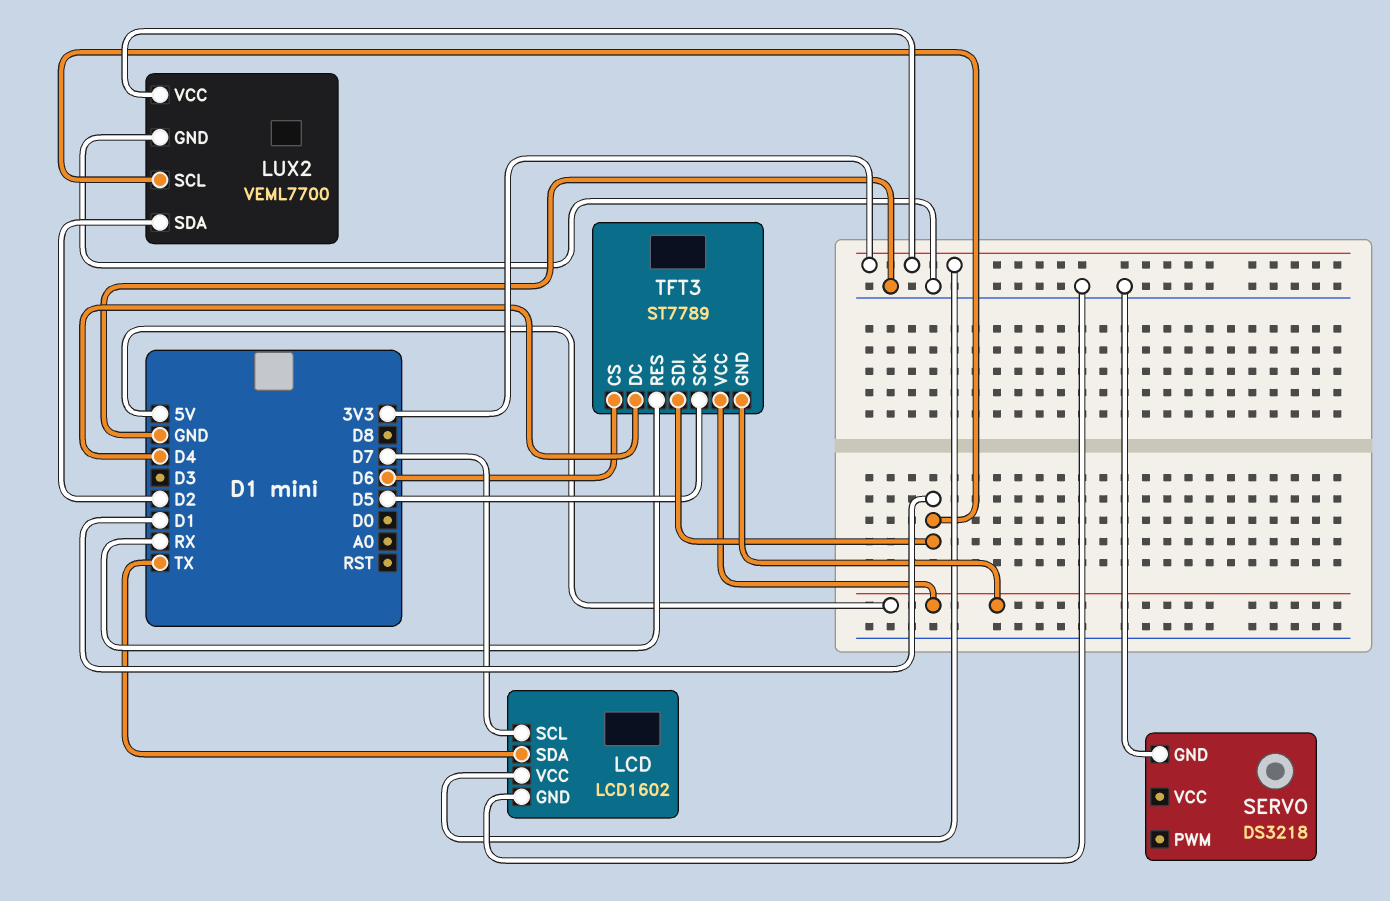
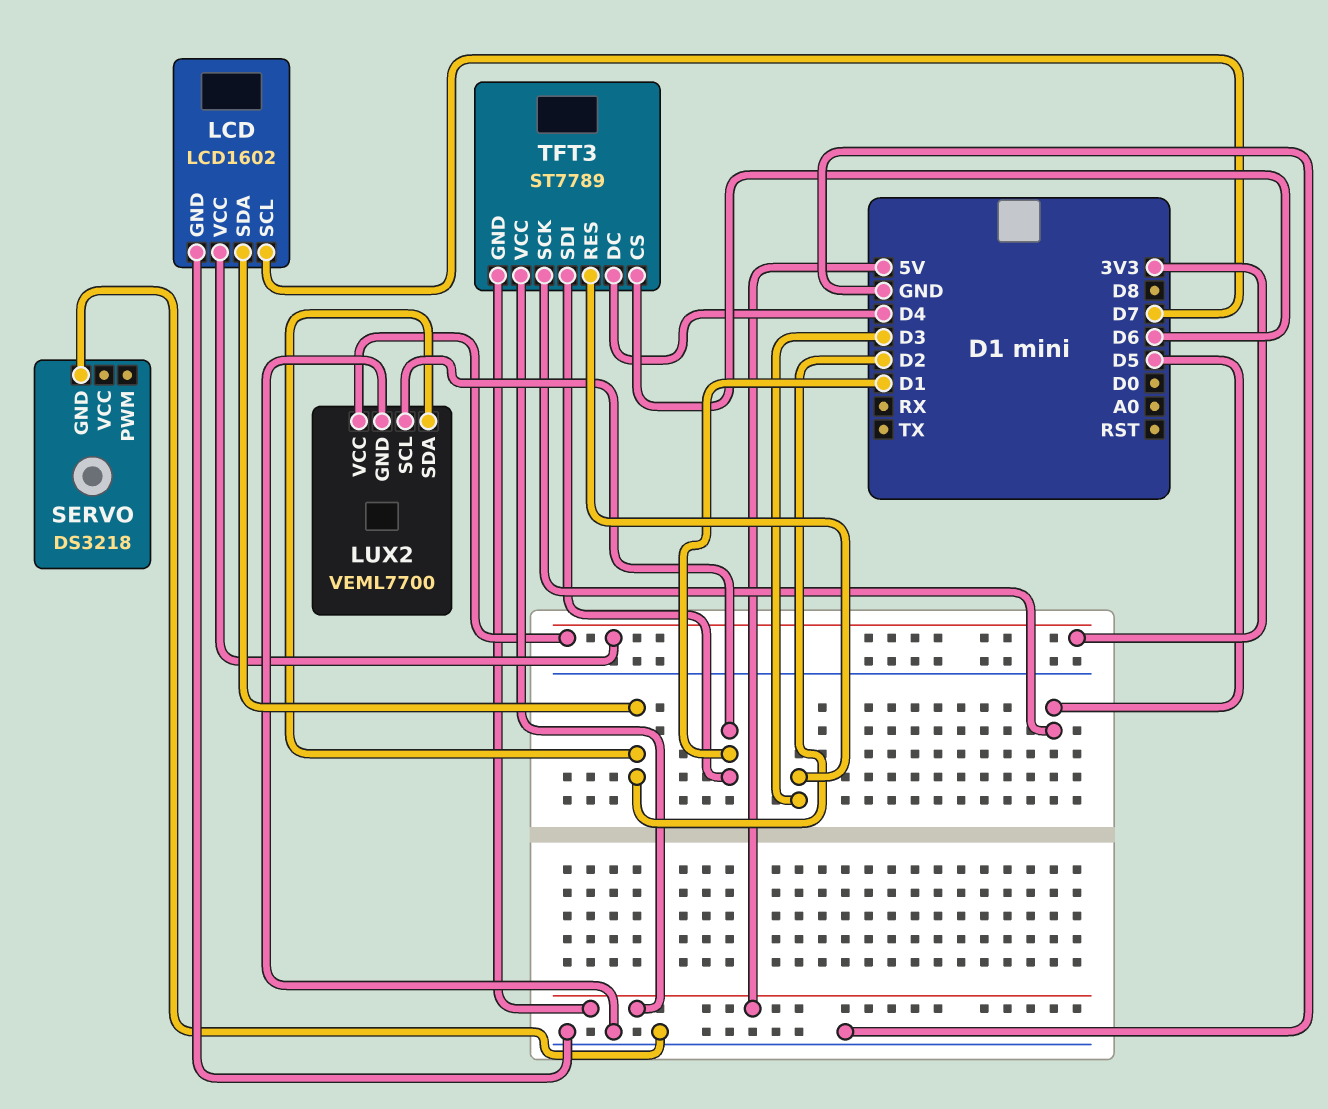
LCD pin SDA: TX -> D2
TFT3 pin RES: RX -> D3

